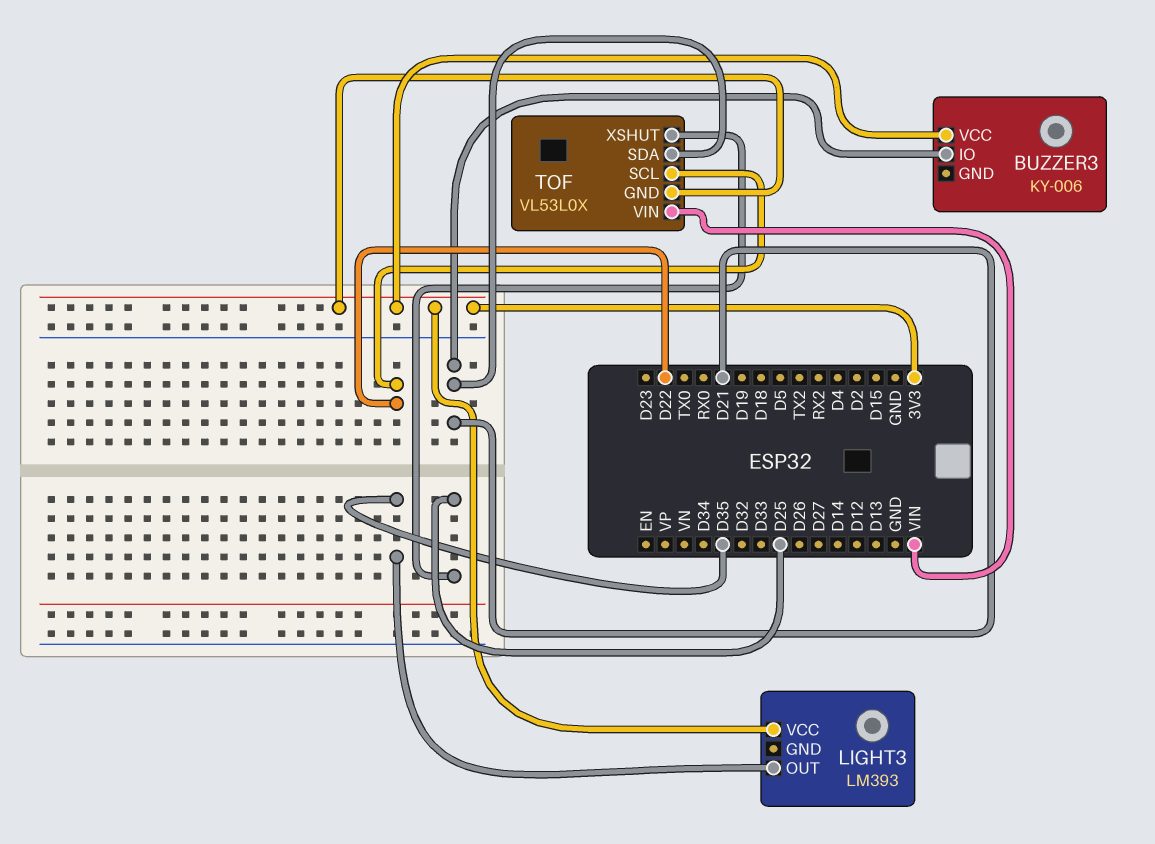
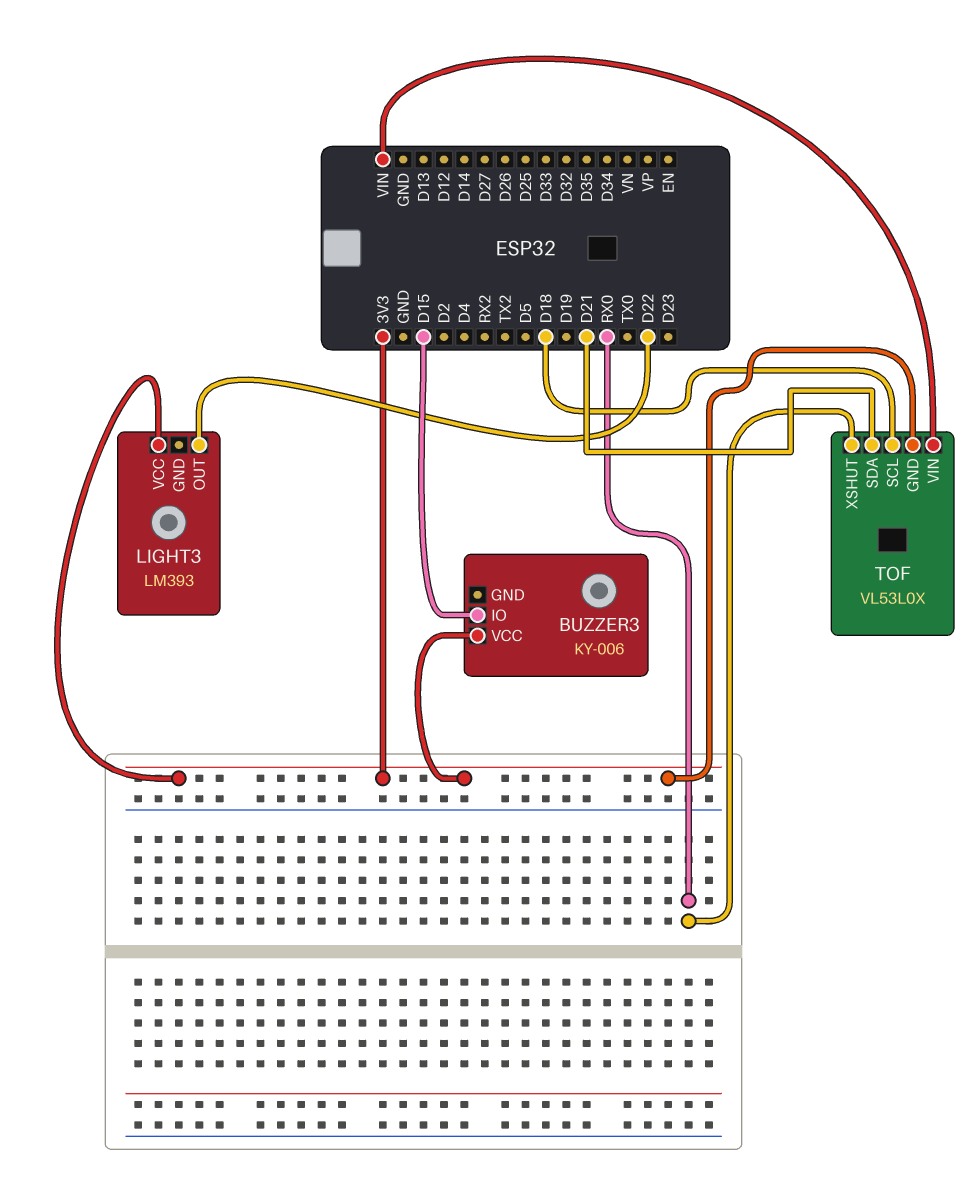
BUZZER3 pin IO: D21 -> D15
LIGHT3 pin OUT: D35 -> D22
TOF pin SCL: D22 -> D18
TOF pin XSHUT: D25 -> RX0

